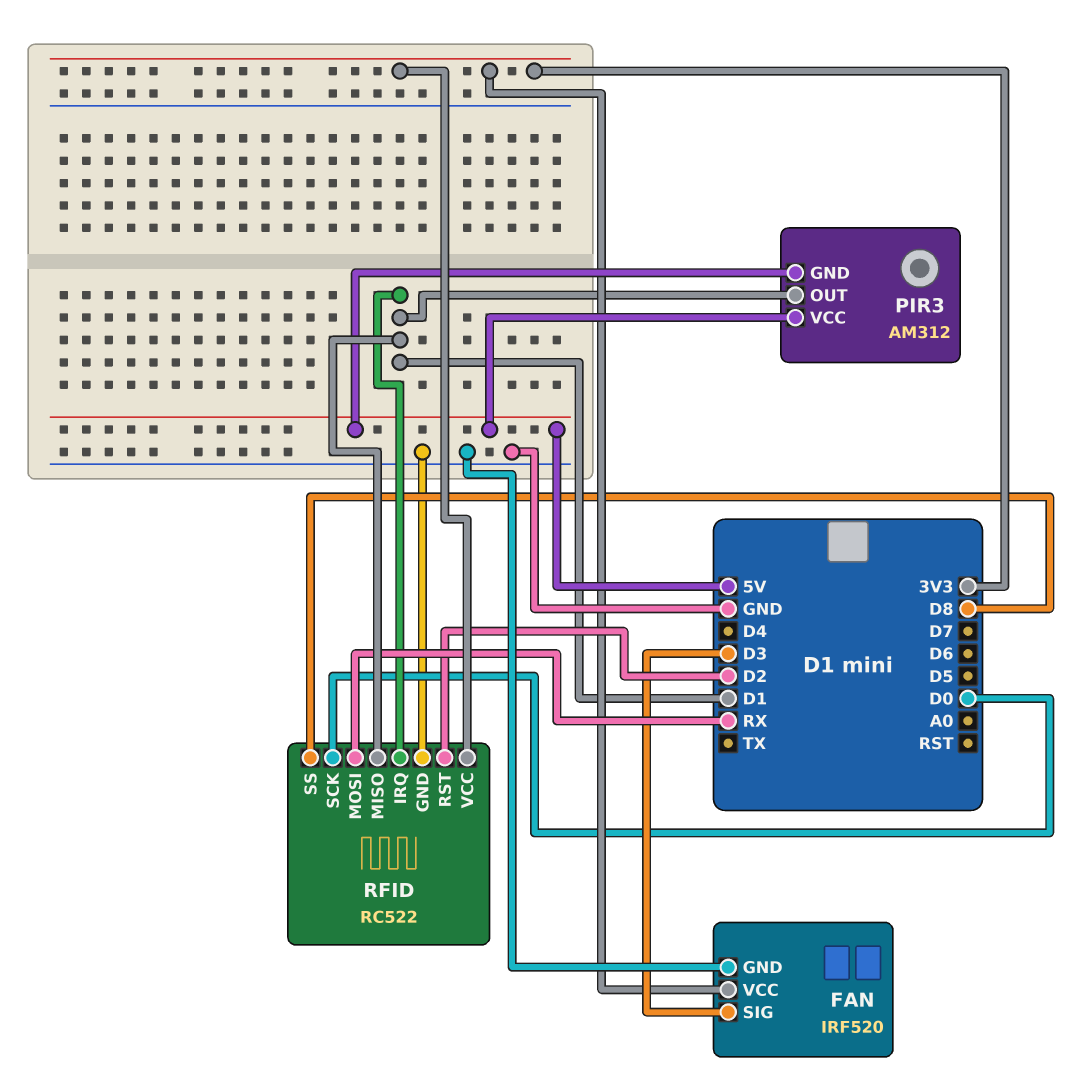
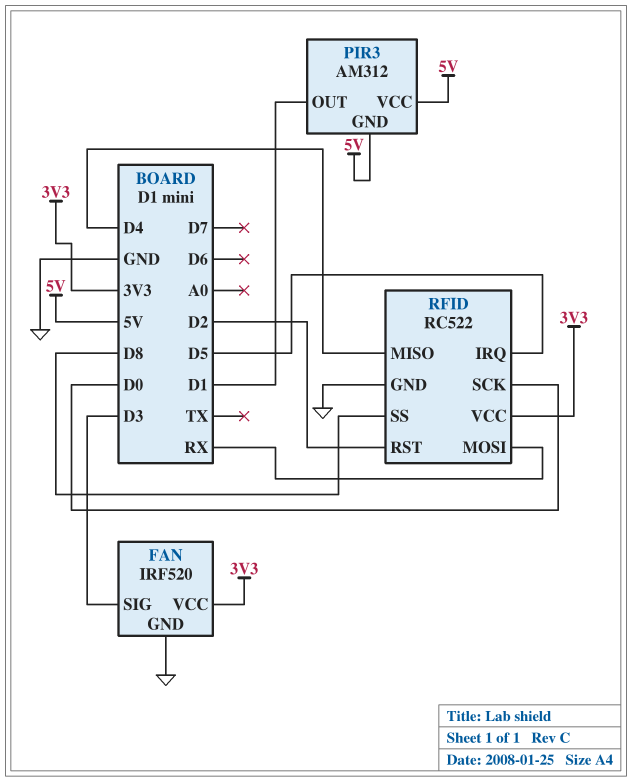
RFID pin IRQ: D1 -> D5
RFID pin MISO: D1 -> D4

